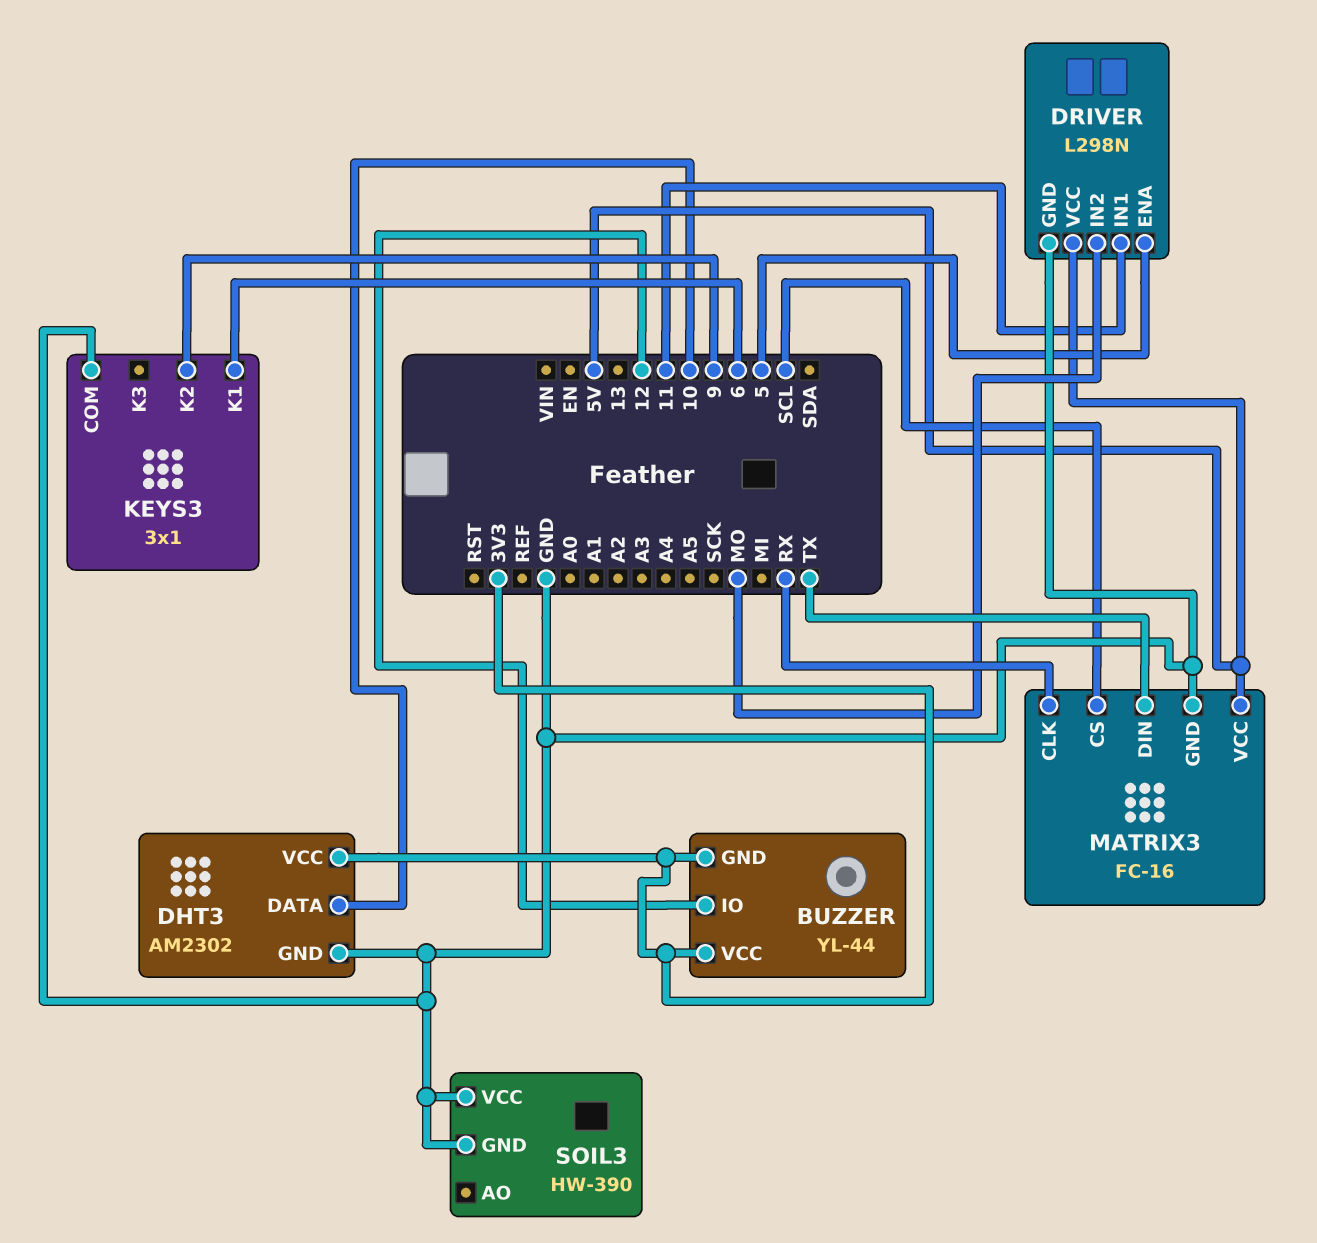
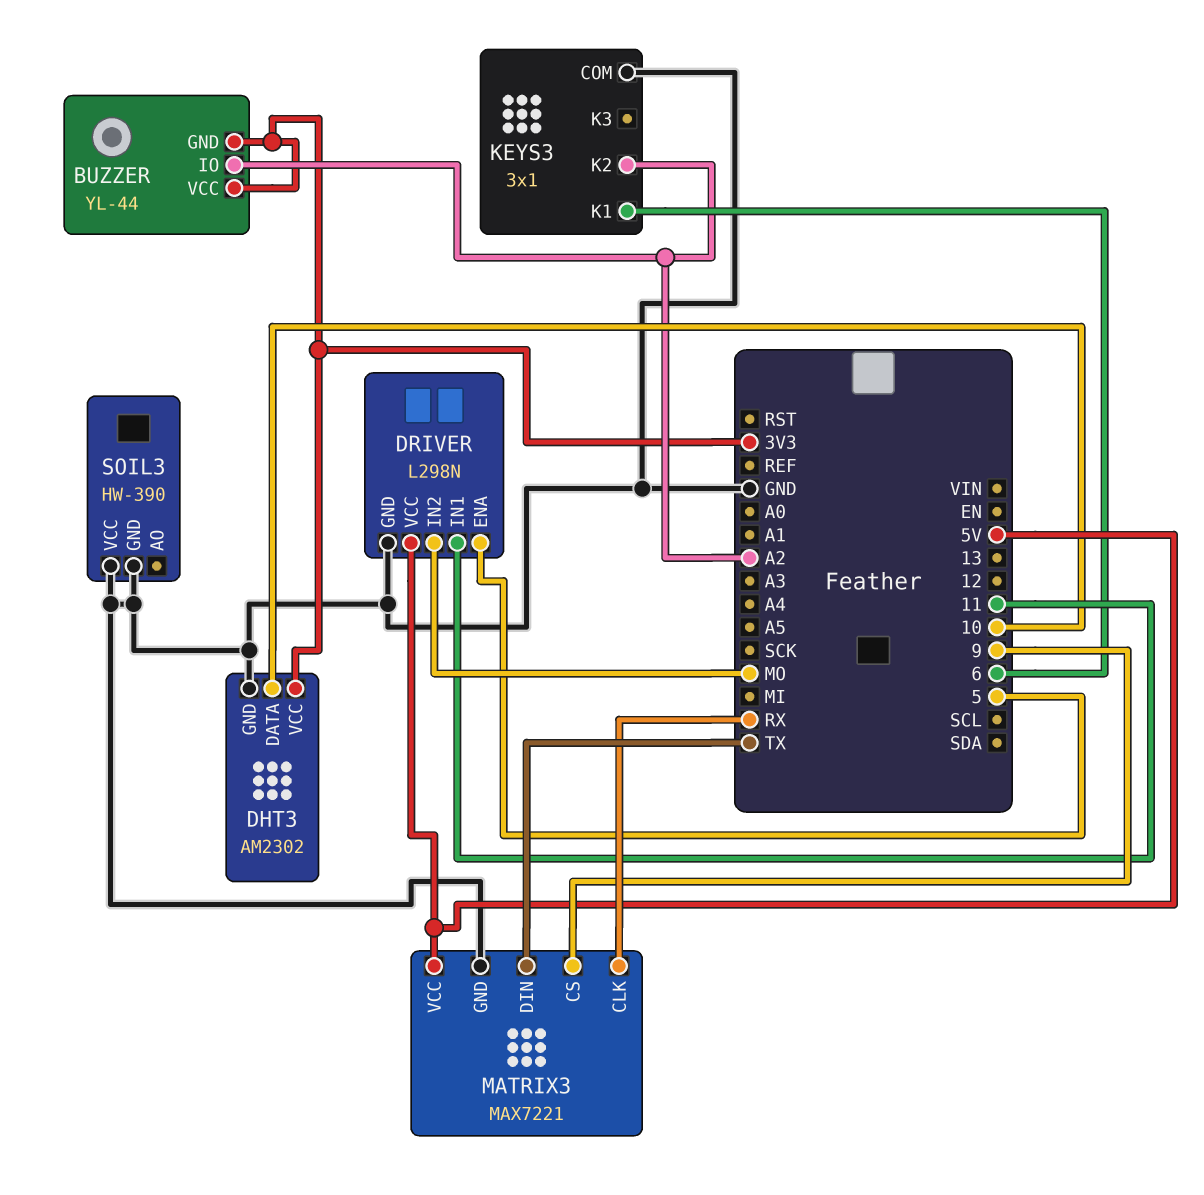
BUZZER pin IO: 12 -> A2
KEYS3 pin K2: 9 -> A2
MATRIX3: FC-16 -> MAX7221
MATRIX3 pin CS: SCL -> 9

